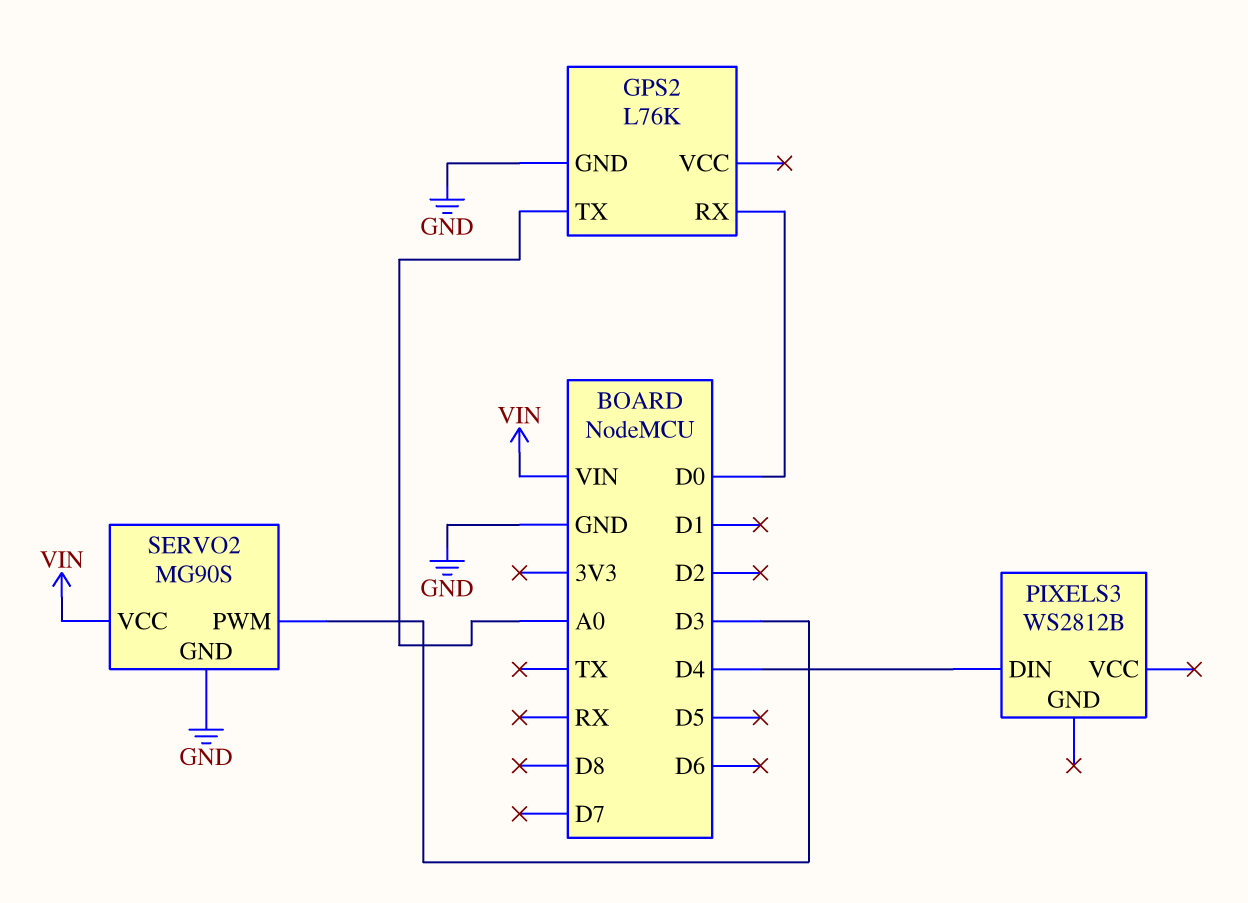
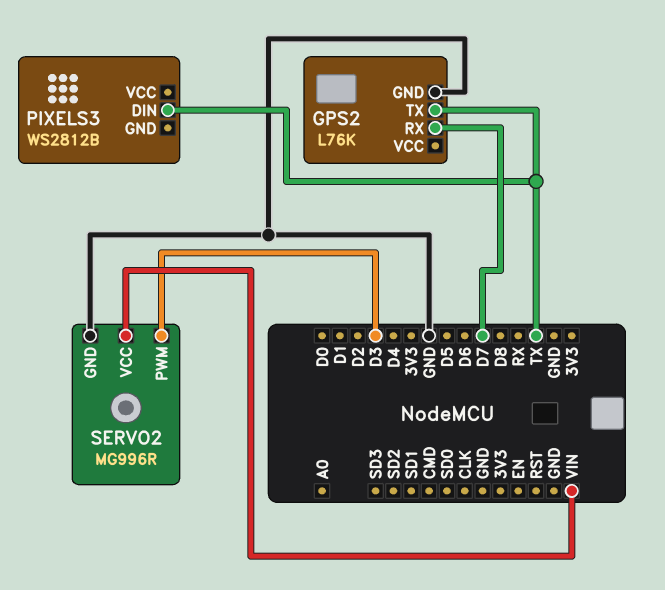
GPS2 pin RX: D0 -> D7
GPS2 pin TX: A0 -> TX
PIXELS3 pin DIN: D4 -> TX
SERVO2: MG90S -> MG996R

